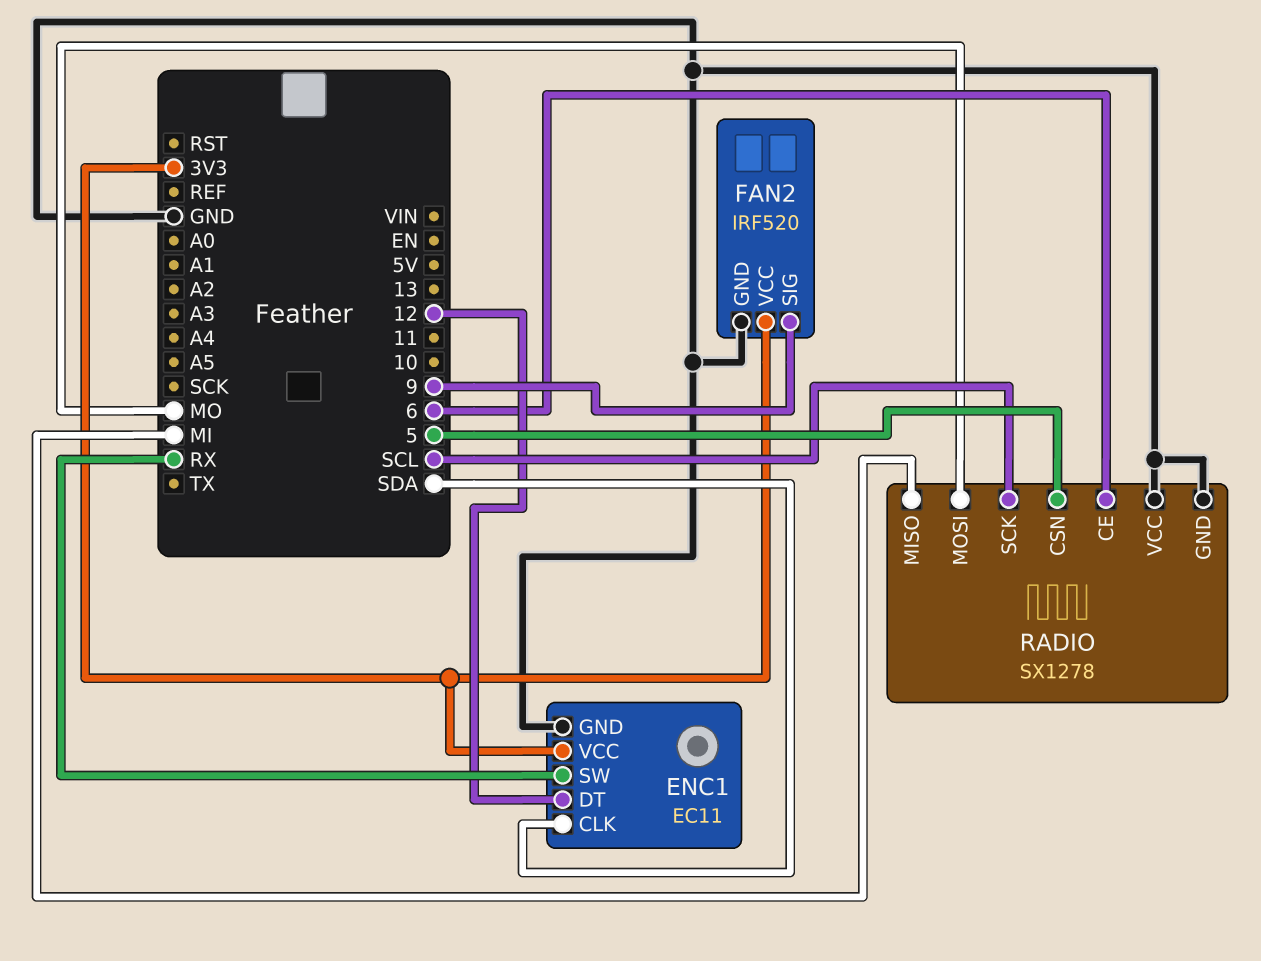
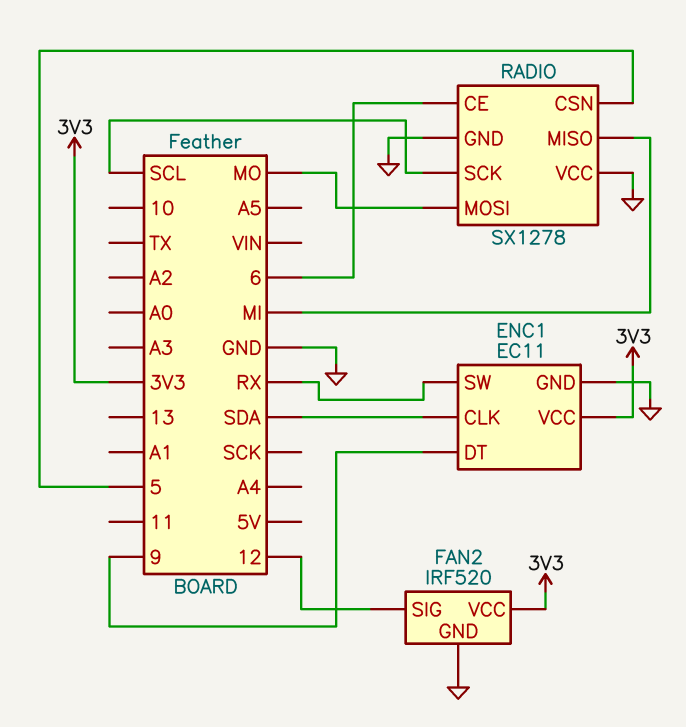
ENC1 pin DT: 12 -> 9
FAN2 pin SIG: 9 -> 12

